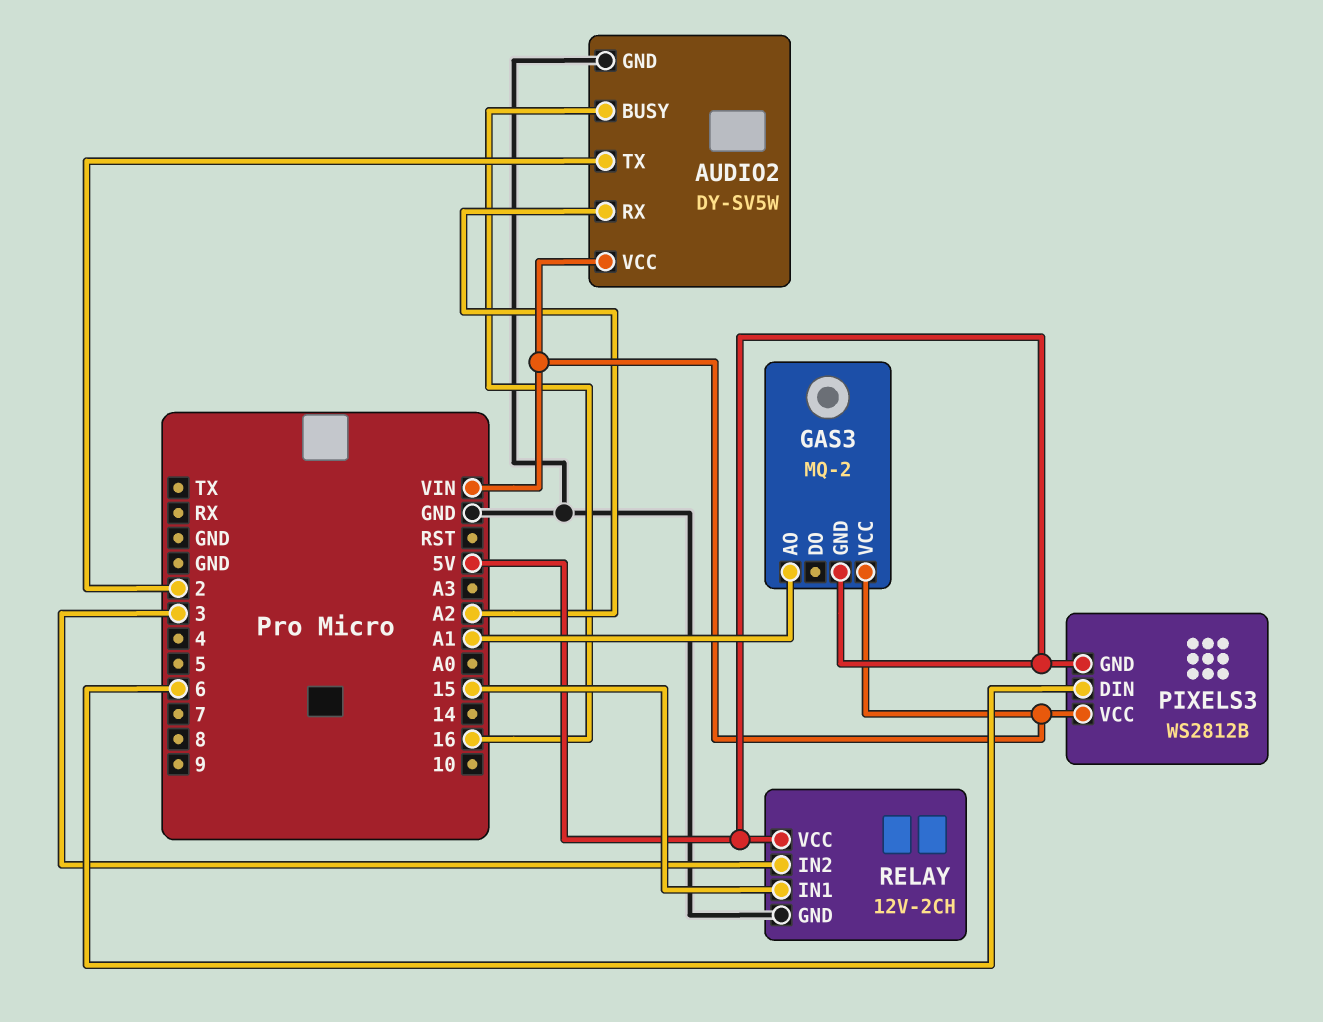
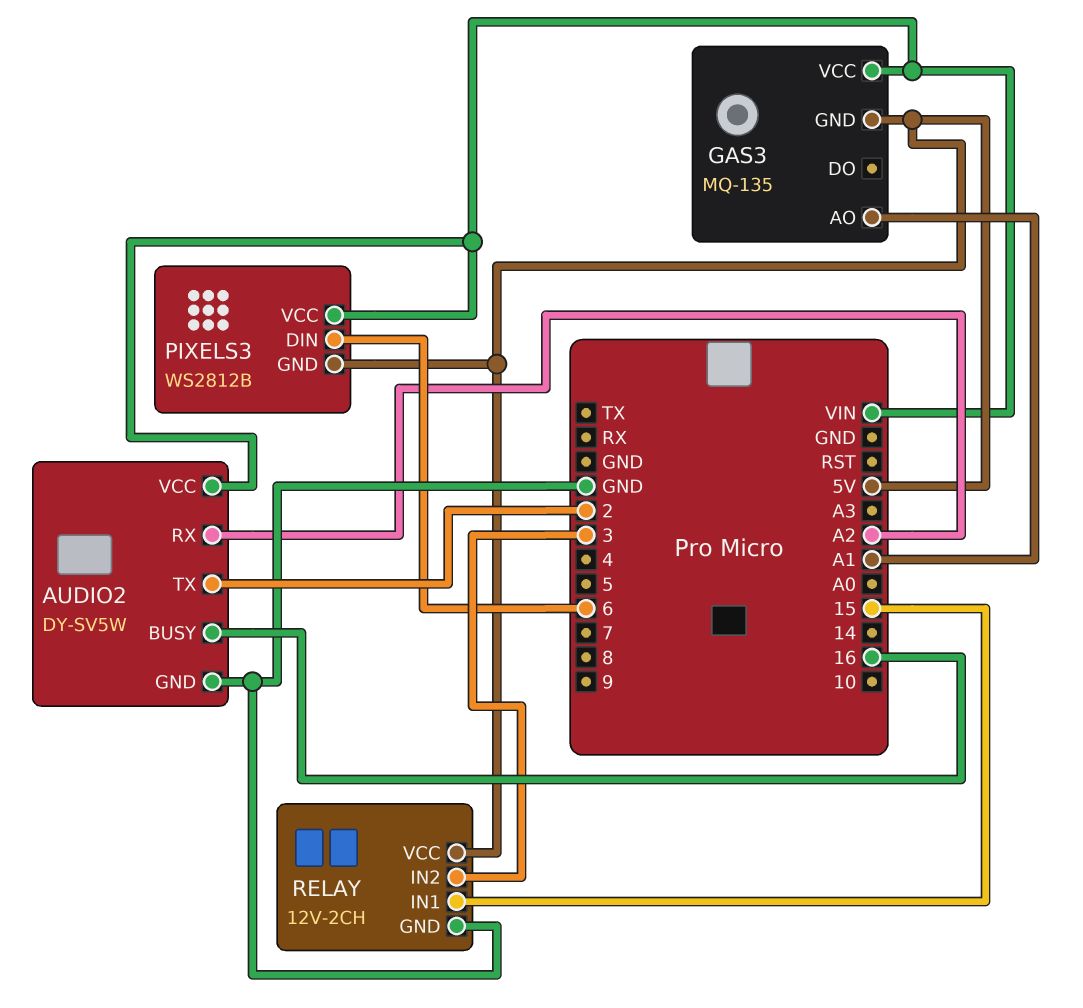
GAS3: MQ-2 -> MQ-135

